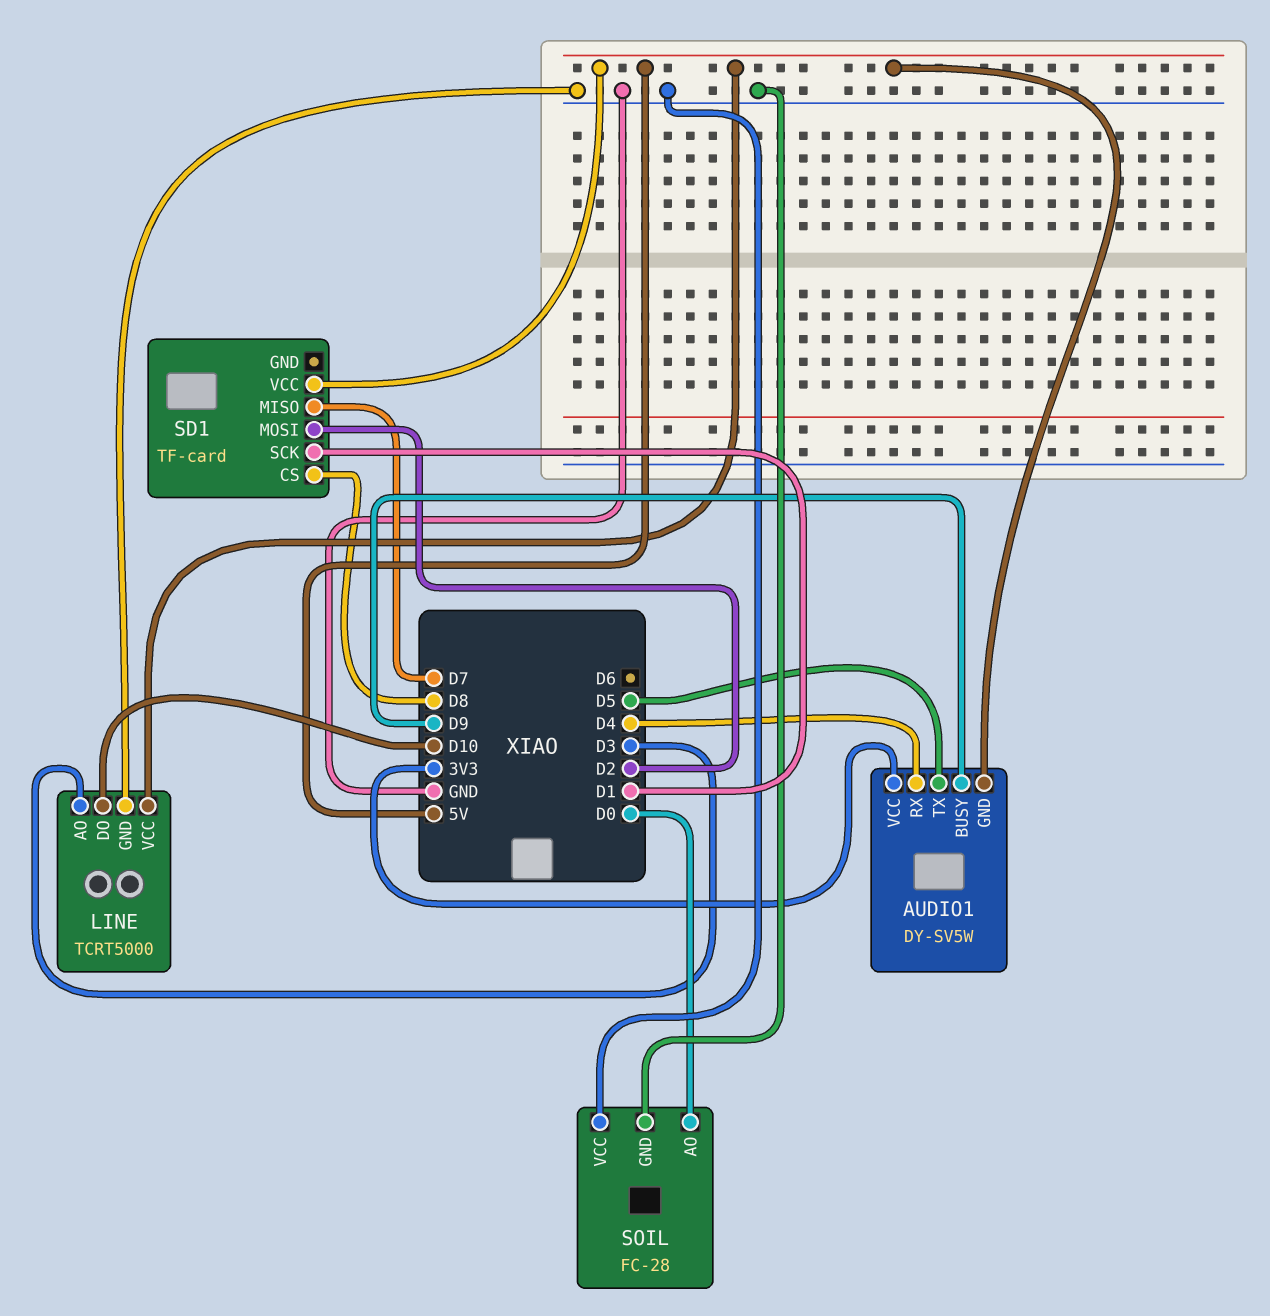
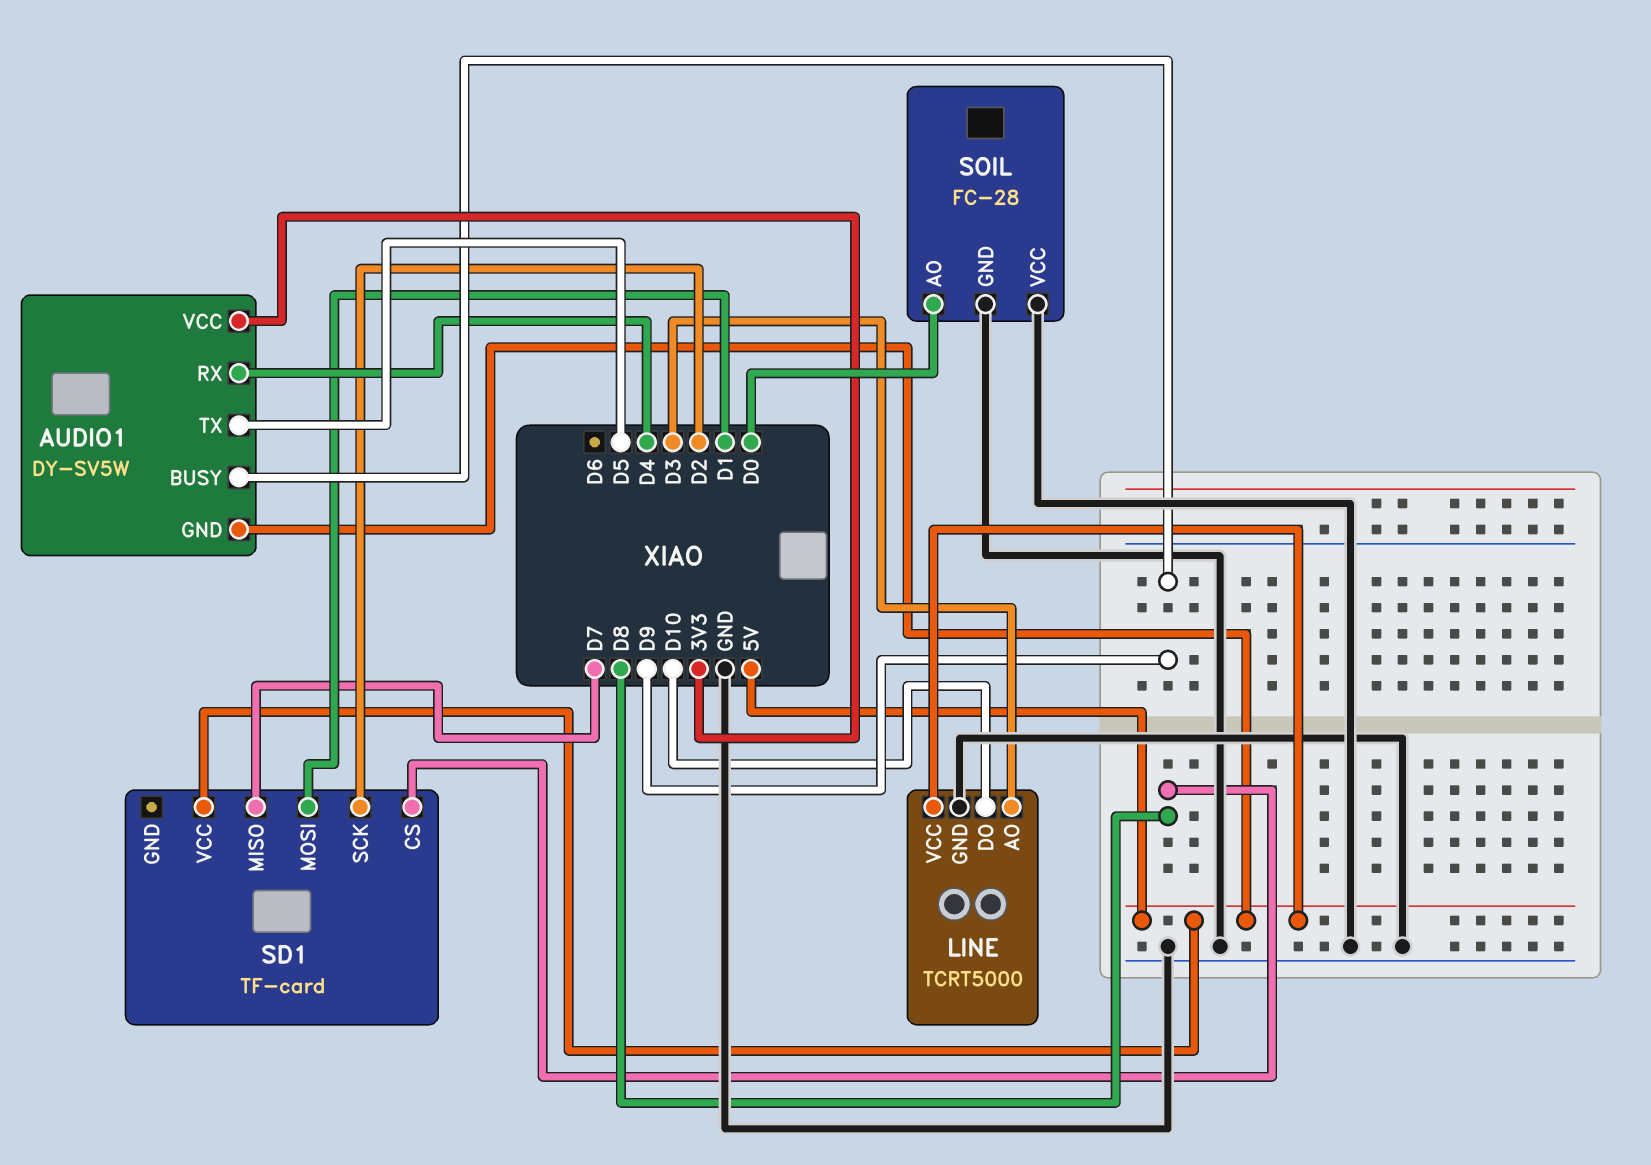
SD1 pin MOSI: D2 -> D1
SD1 pin SCK: D1 -> D2

